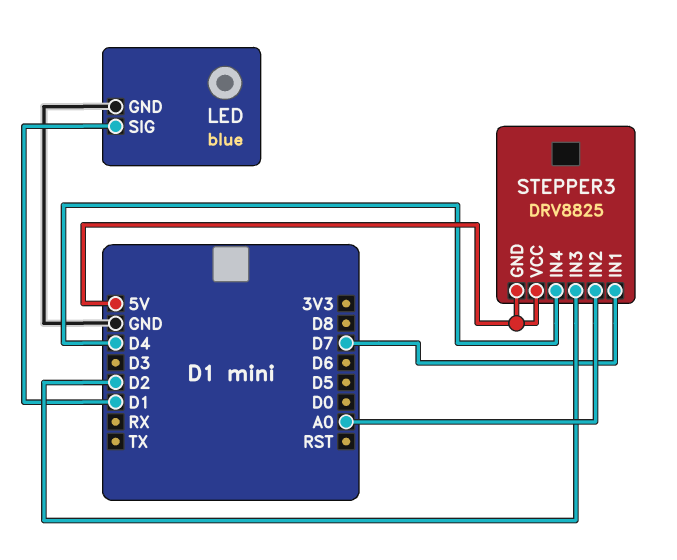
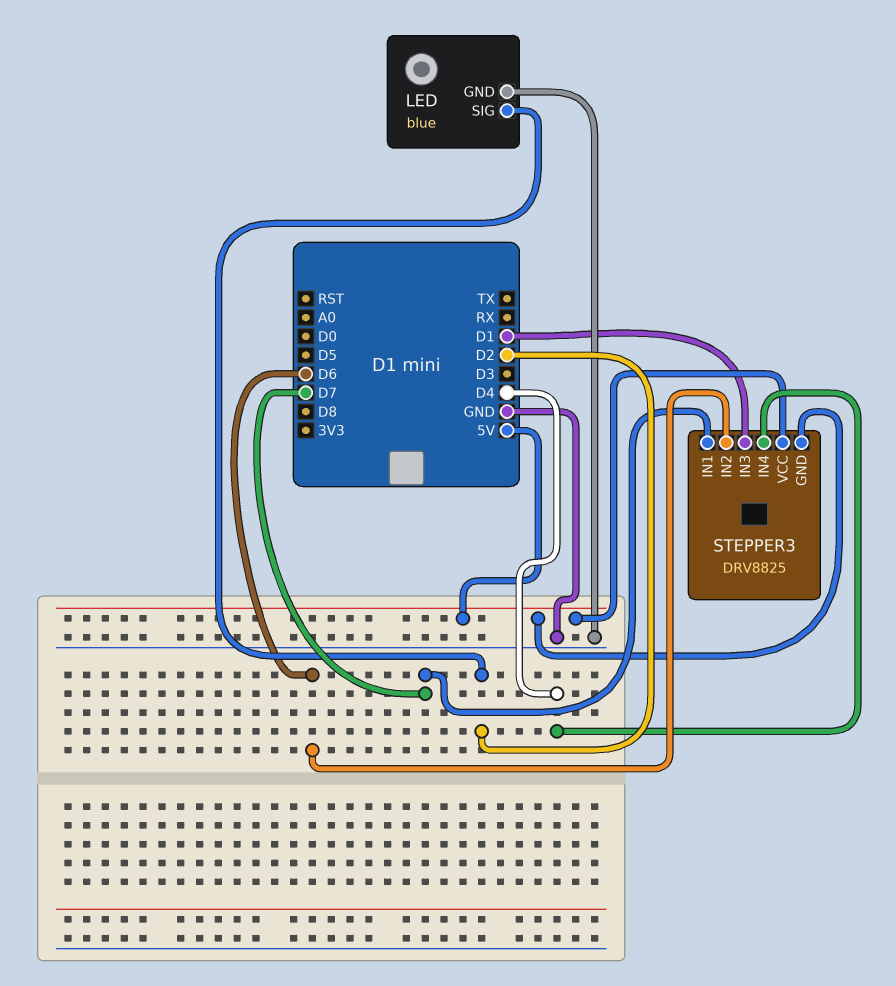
LED pin SIG: D1 -> D2
STEPPER3 pin IN2: A0 -> D6
STEPPER3 pin IN3: D2 -> D1

